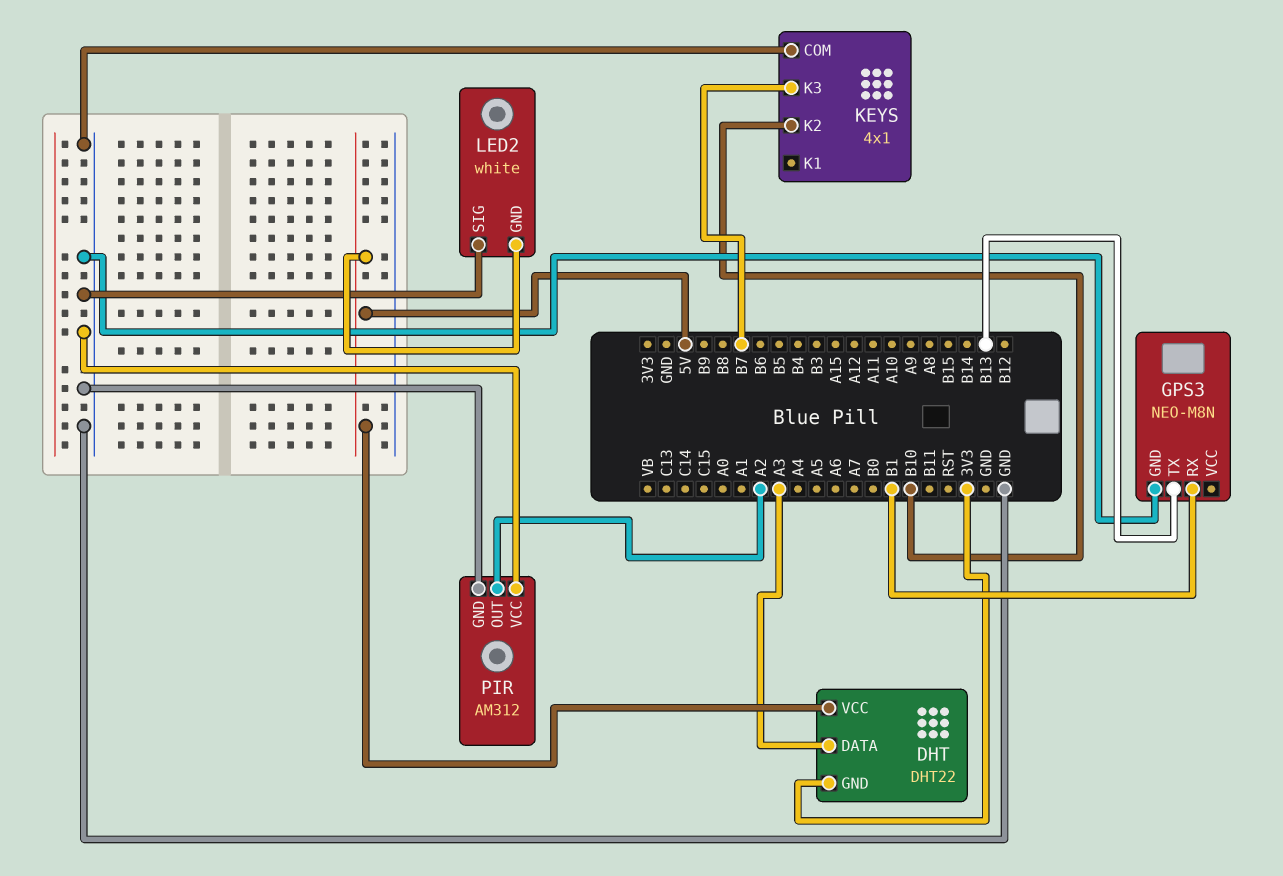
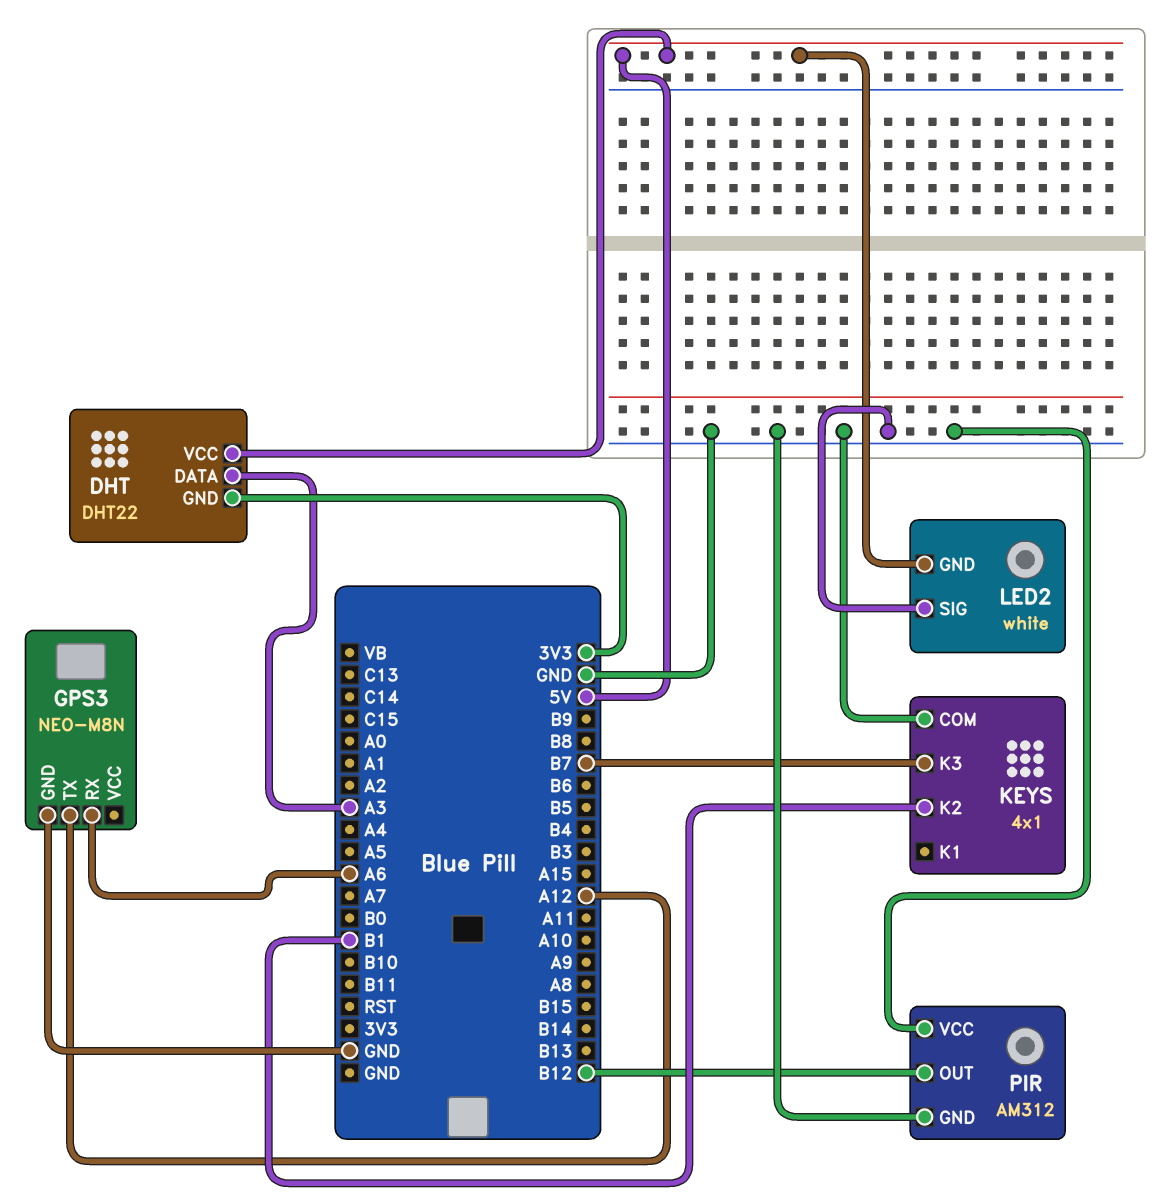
GPS3 pin RX: B1 -> A6
GPS3 pin TX: B13 -> A12
KEYS pin K2: B10 -> B1
PIR pin OUT: A2 -> B12

